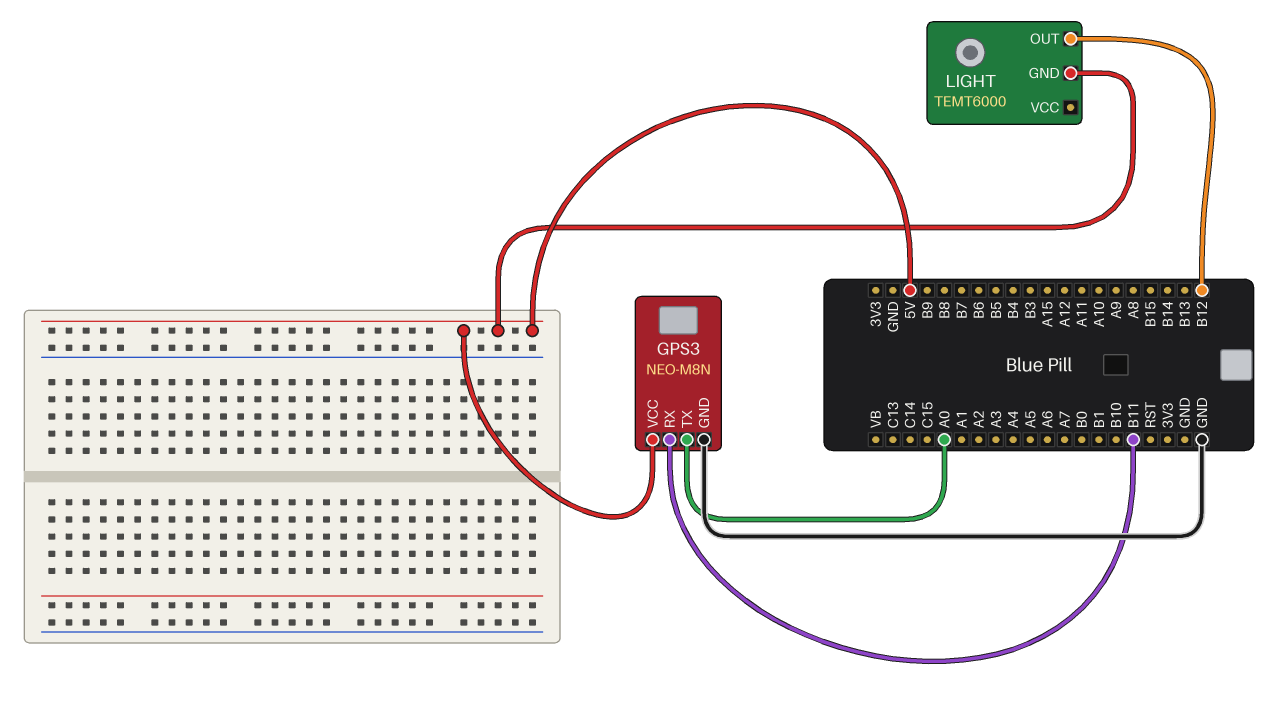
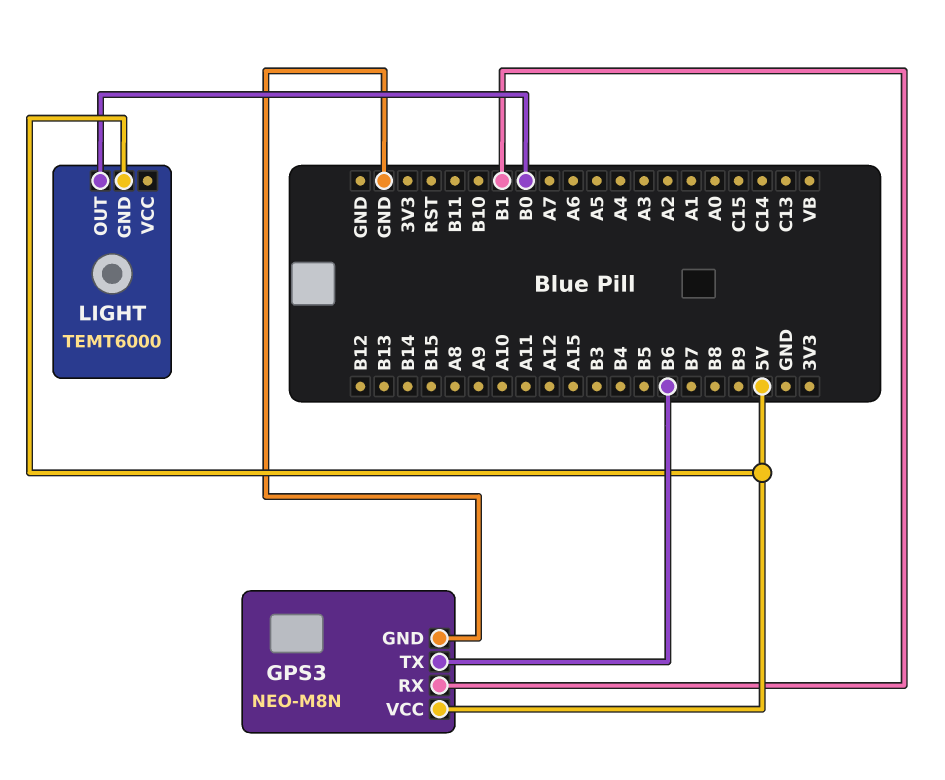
GPS3 pin RX: B11 -> B1
GPS3 pin TX: A0 -> B6
LIGHT pin OUT: B12 -> B0

